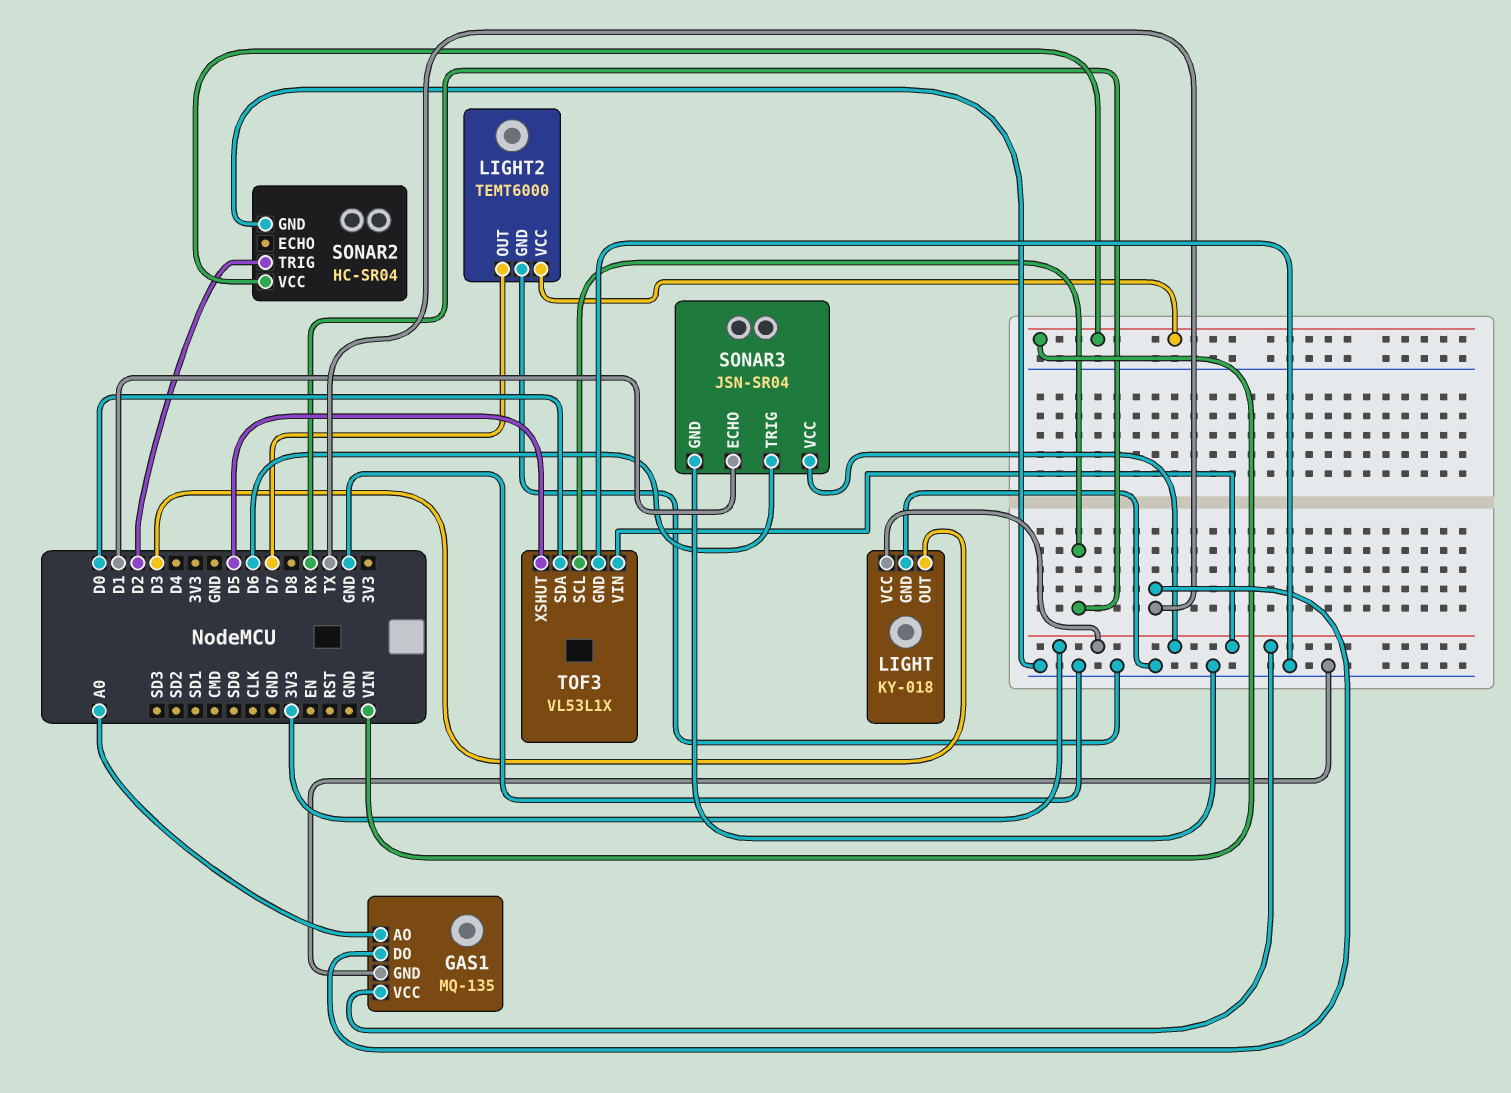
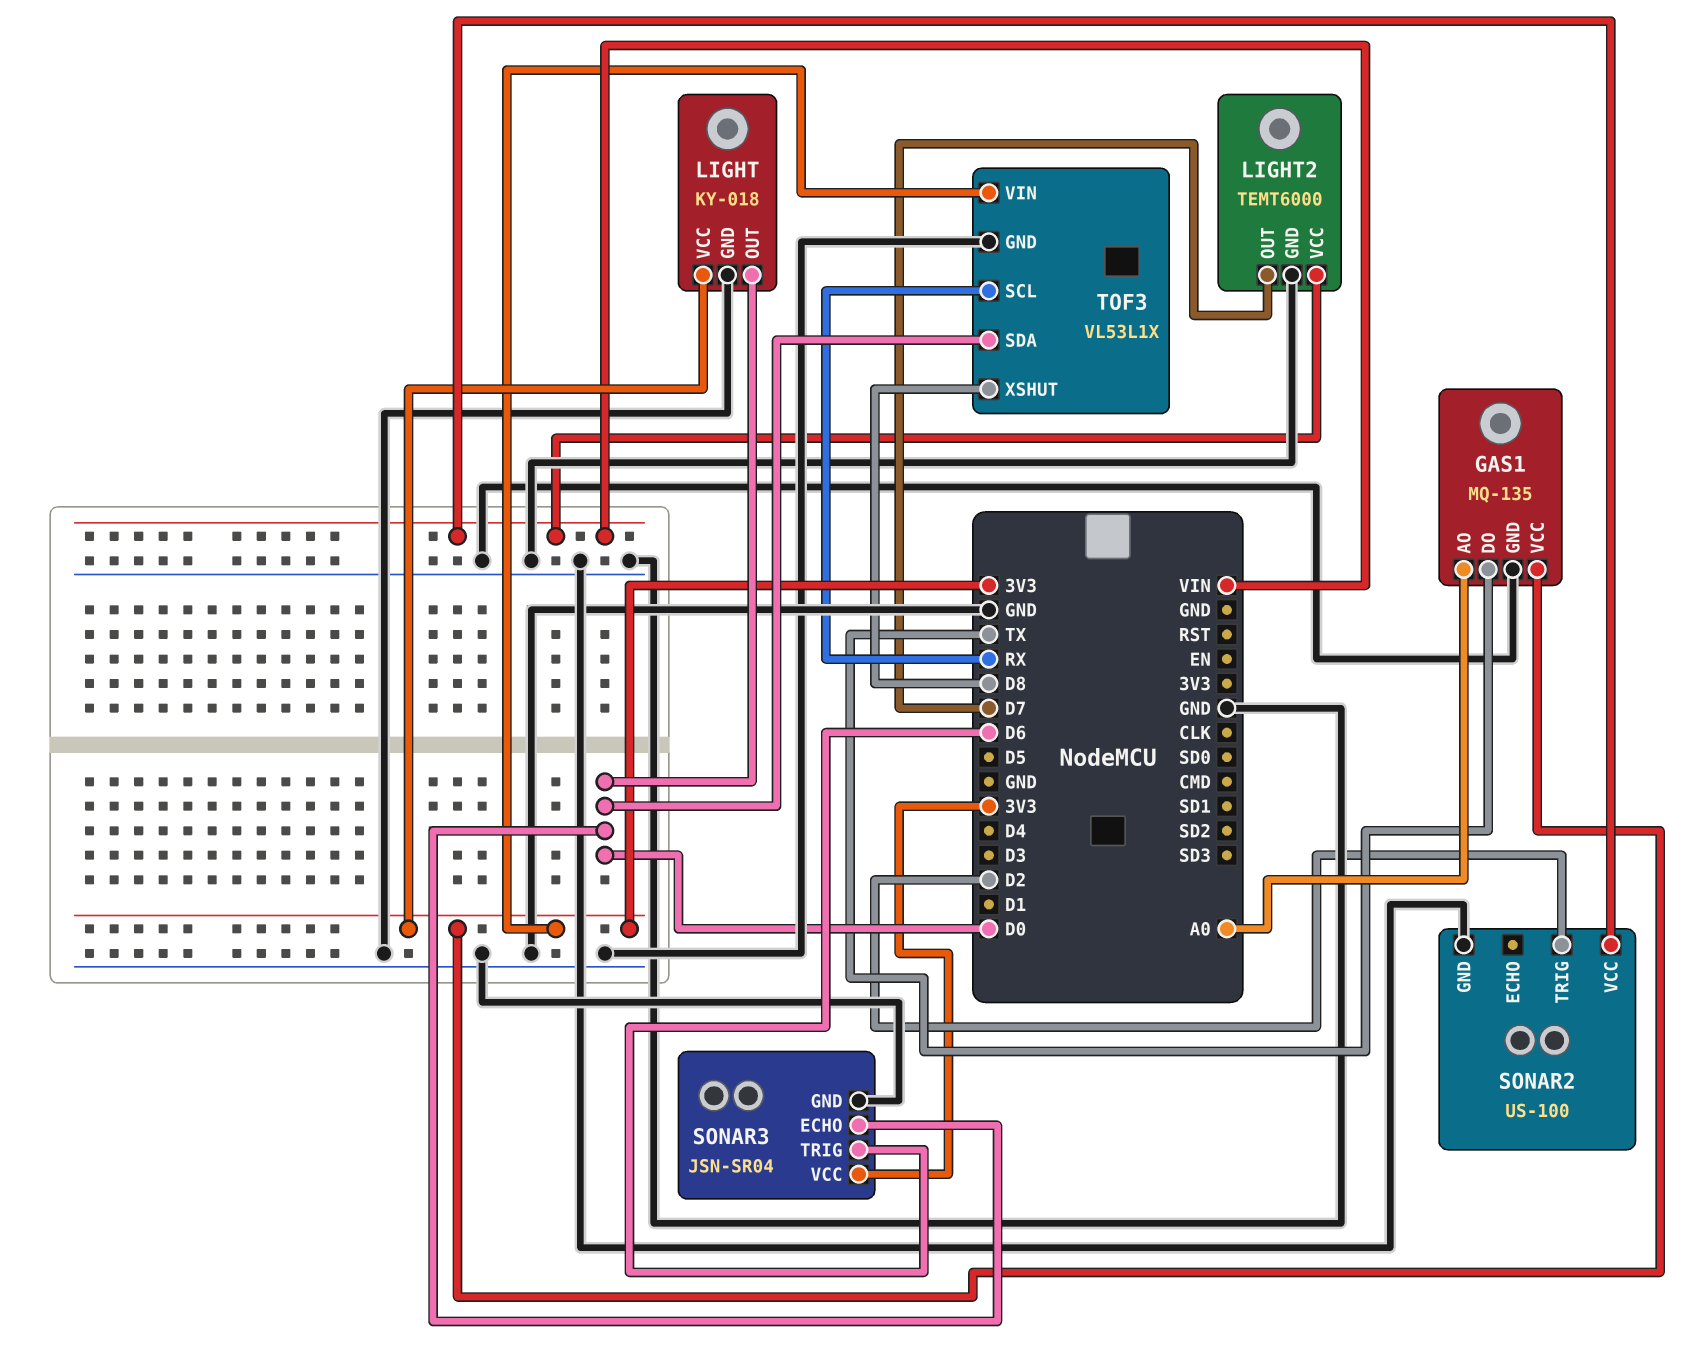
LIGHT pin OUT: D3 -> D0
SONAR2: HC-SR04 -> US-100
SONAR3 pin ECHO: D1 -> D0
TOF3 pin XSHUT: D5 -> D8

